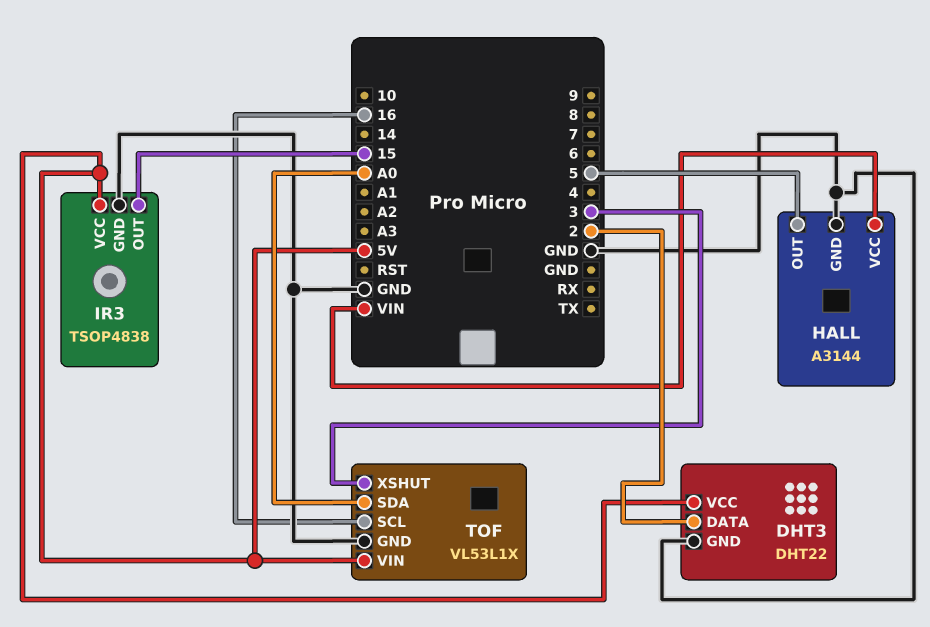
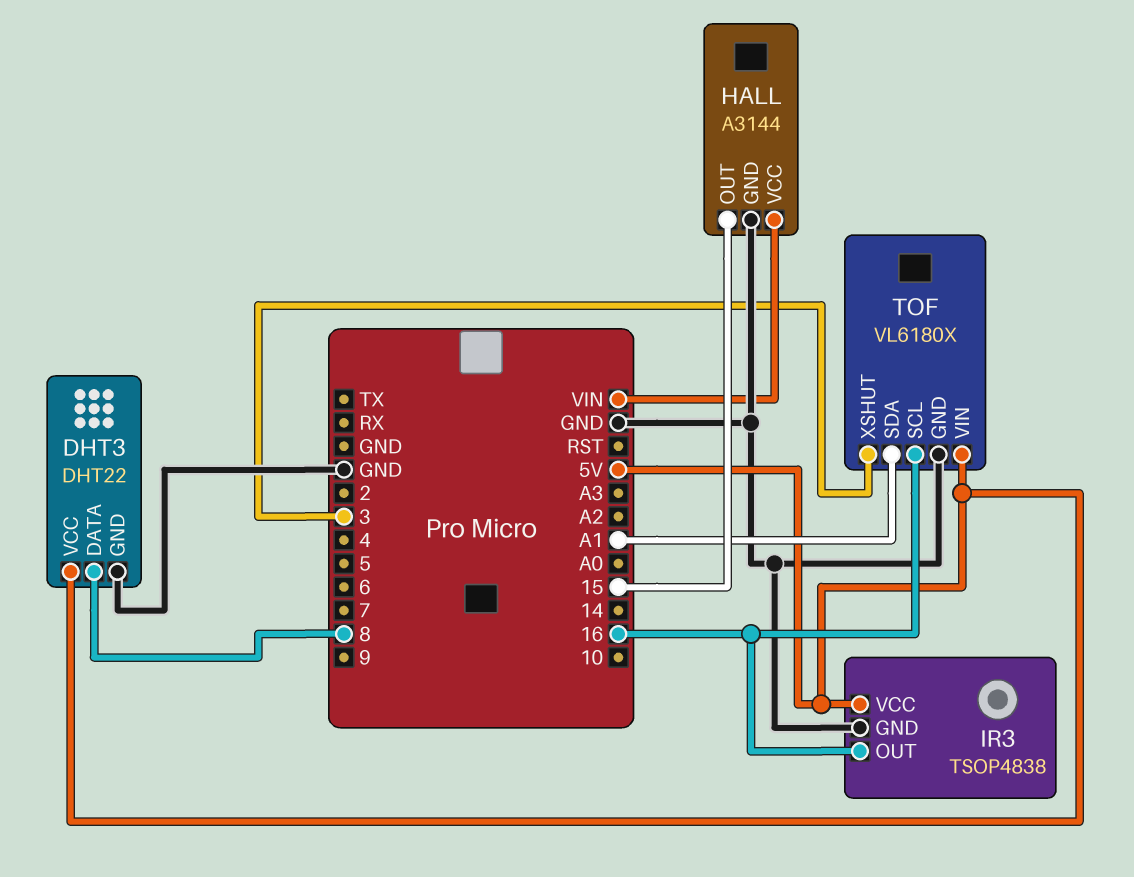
DHT3 pin DATA: 2 -> 8
HALL pin OUT: 5 -> 15
IR3 pin OUT: 15 -> 16
TOF: VL53L1X -> VL6180X
TOF pin SDA: A0 -> A1

